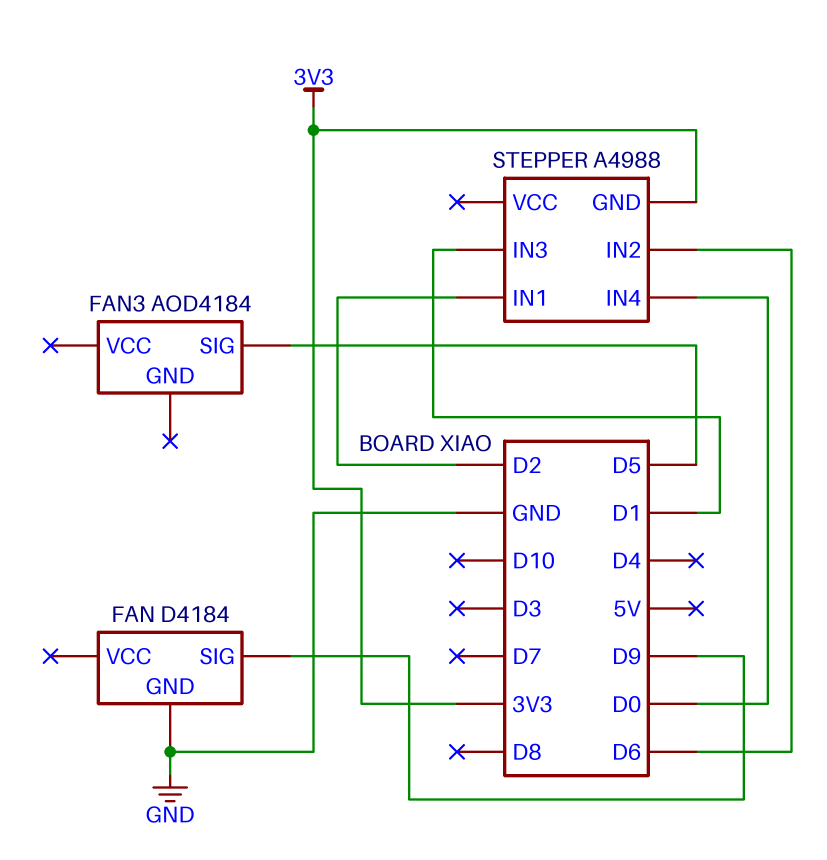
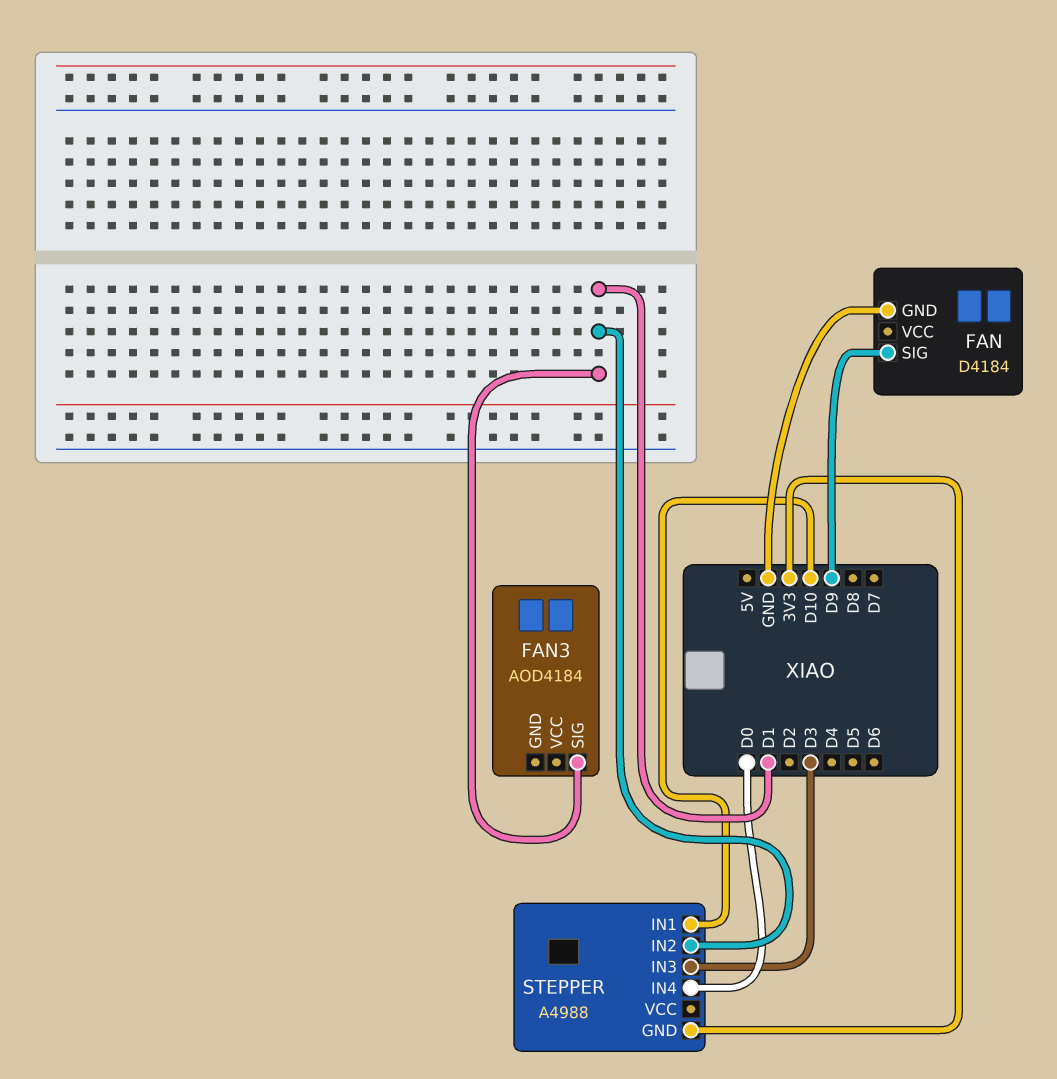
FAN3 pin SIG: D5 -> D1
STEPPER pin IN1: D2 -> D10
STEPPER pin IN2: D6 -> D1
STEPPER pin IN3: D1 -> D3

